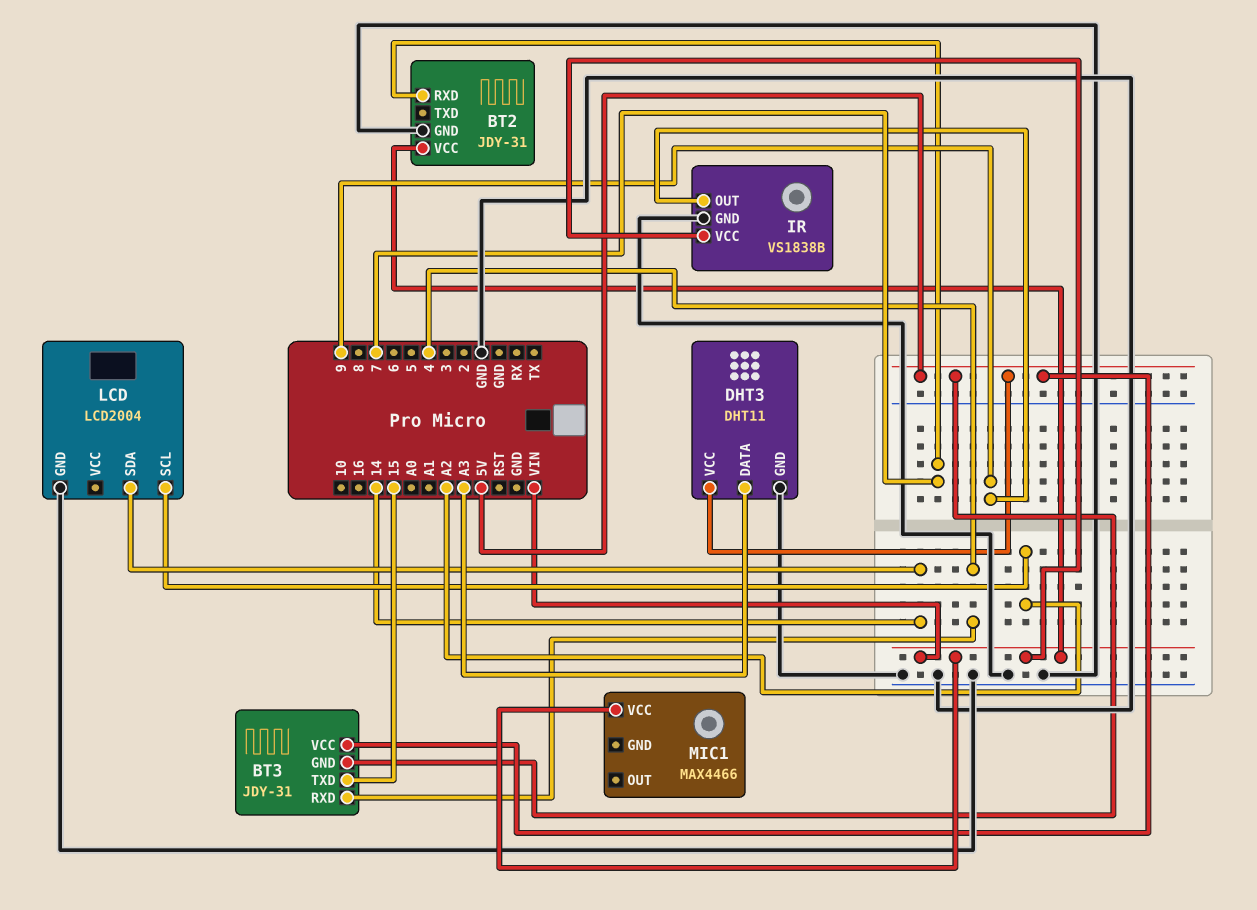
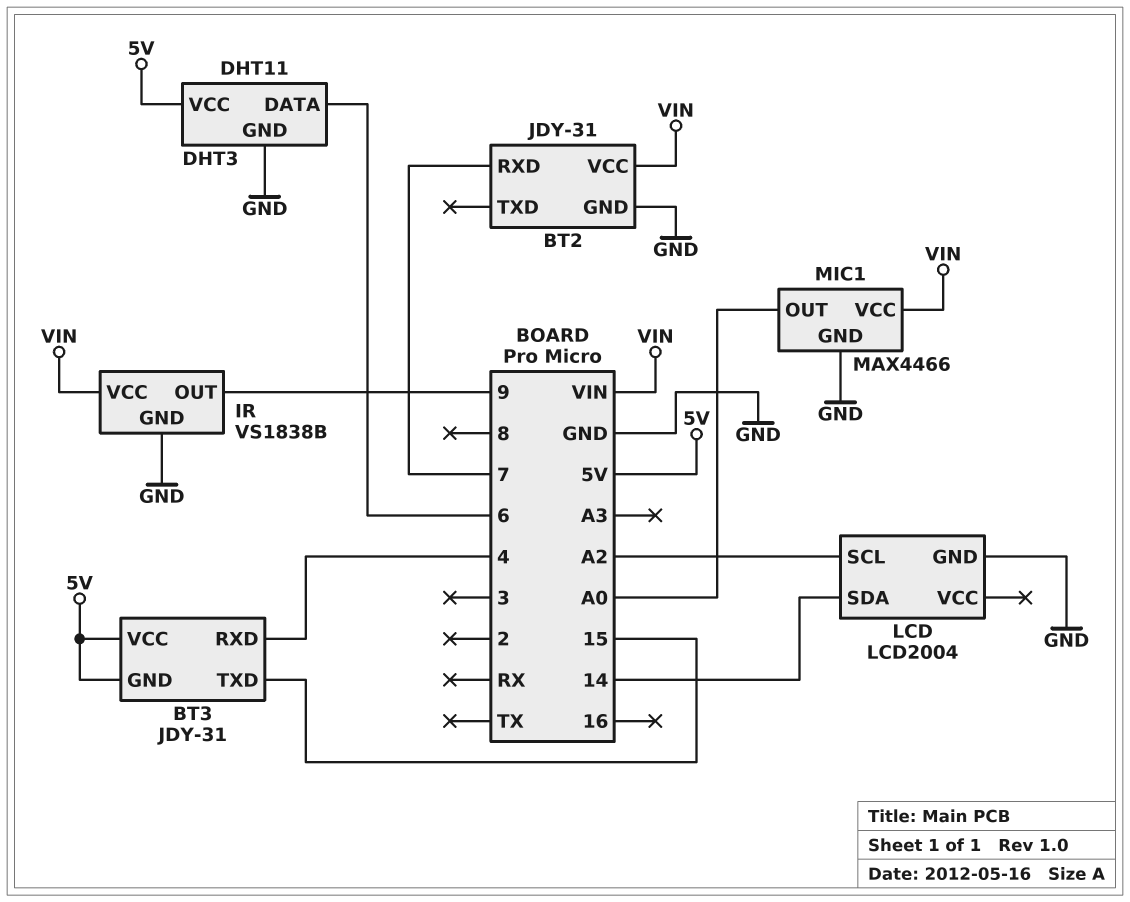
DHT3 pin DATA: A3 -> 6
MIC1 pin GND: none -> GND
MIC1 pin OUT: none -> A0

